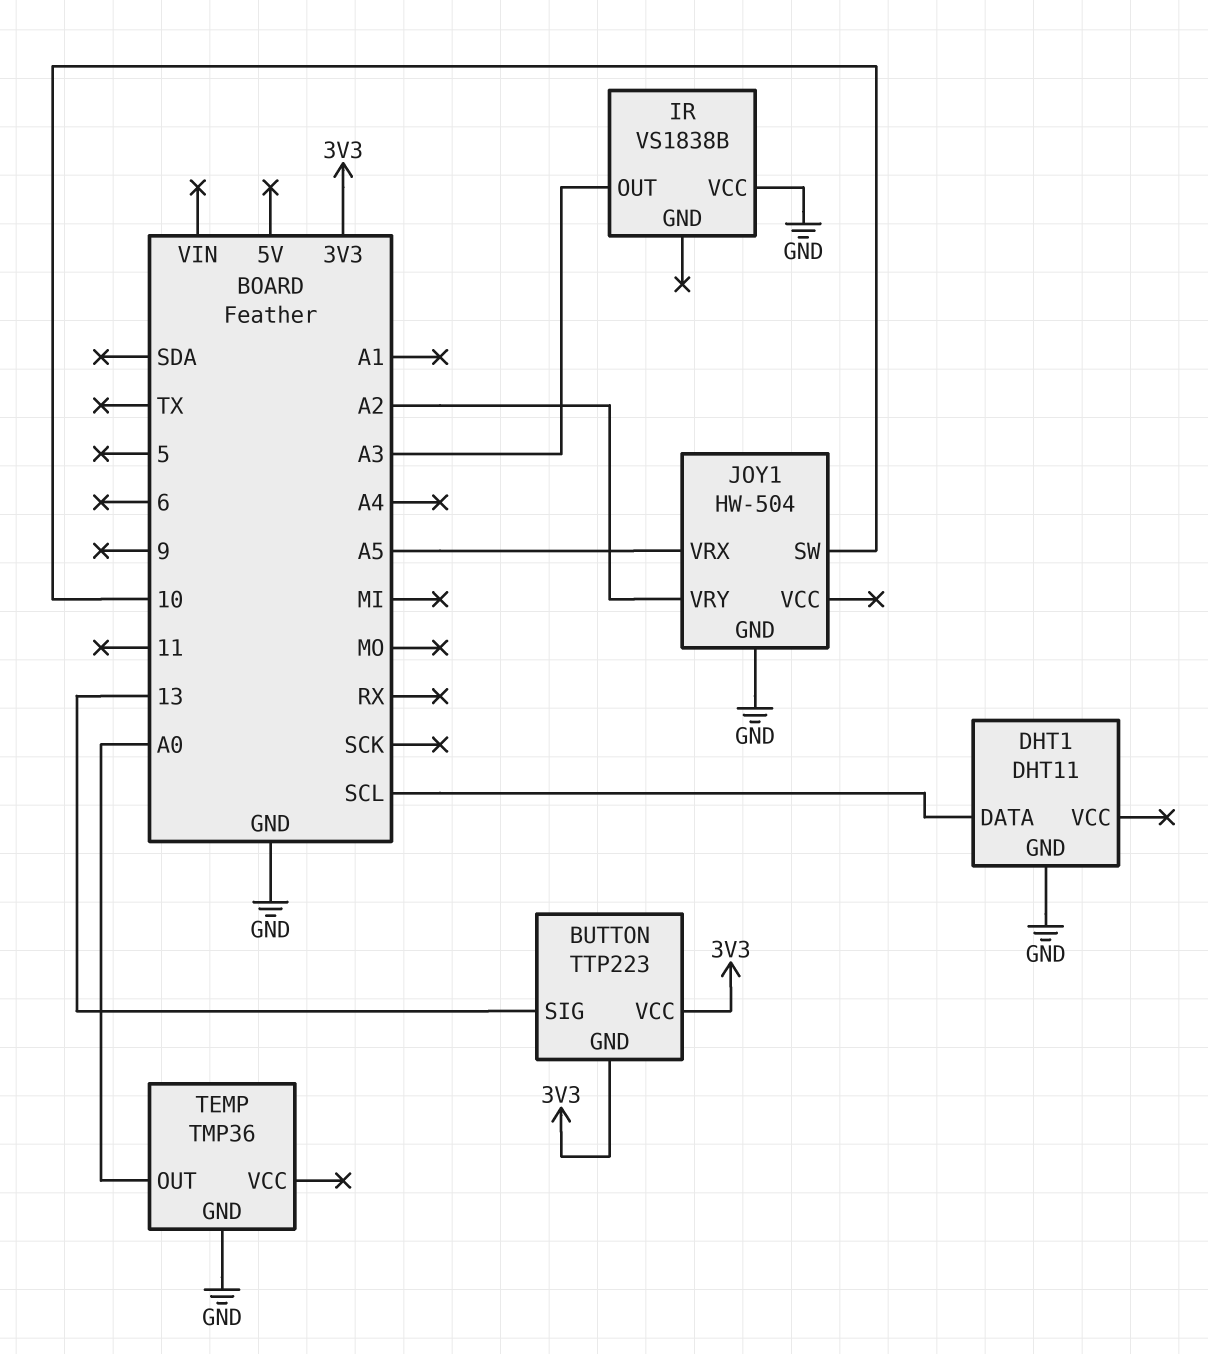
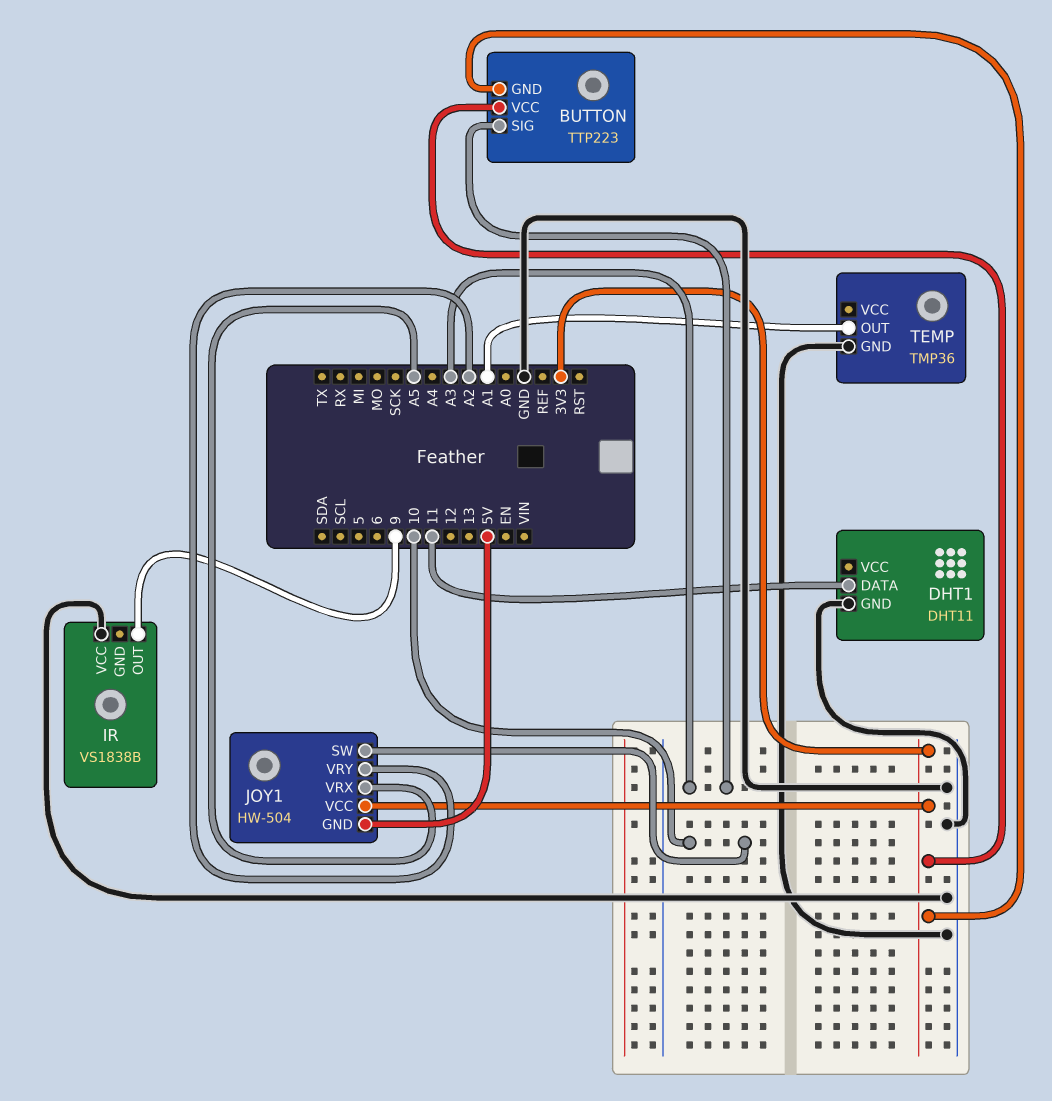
BUTTON pin SIG: 13 -> A3
DHT1 pin DATA: SCL -> 11
IR pin OUT: A3 -> 9
JOY1 pin GND: GND -> 5V
JOY1 pin VCC: none -> 3V3
TEMP pin OUT: A0 -> A1

